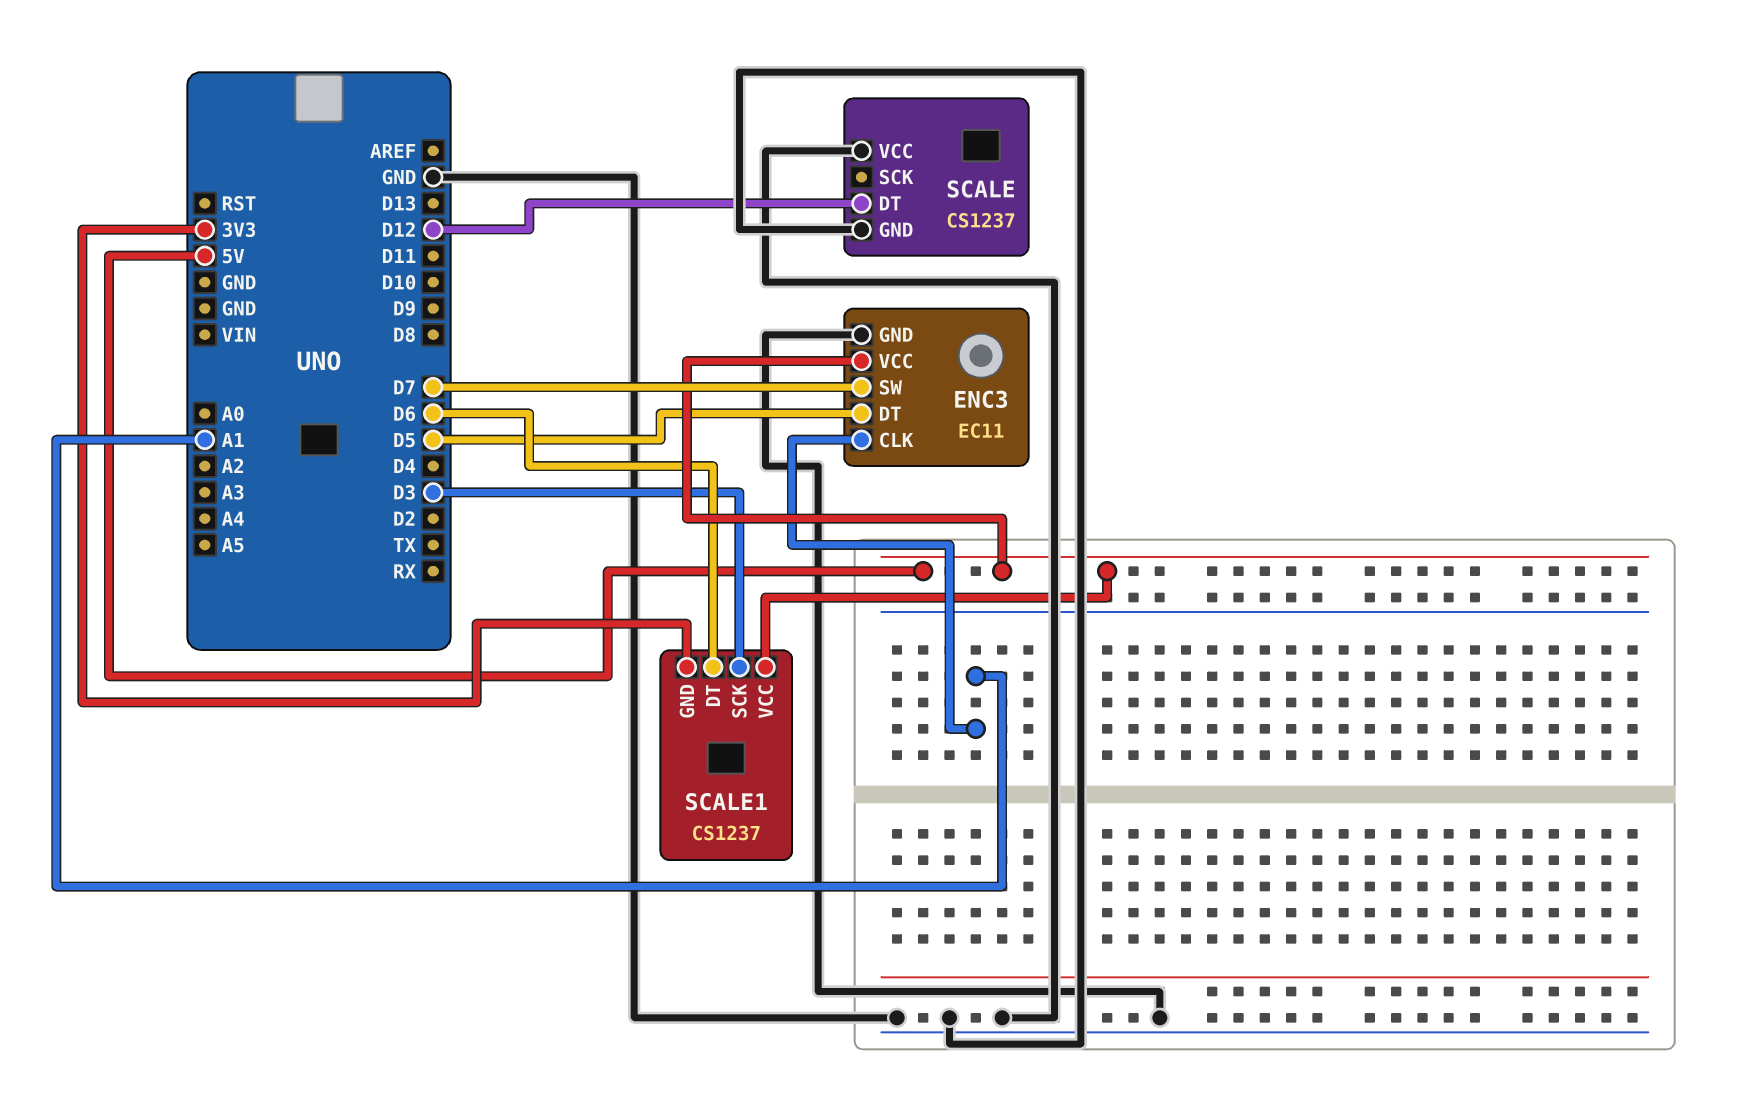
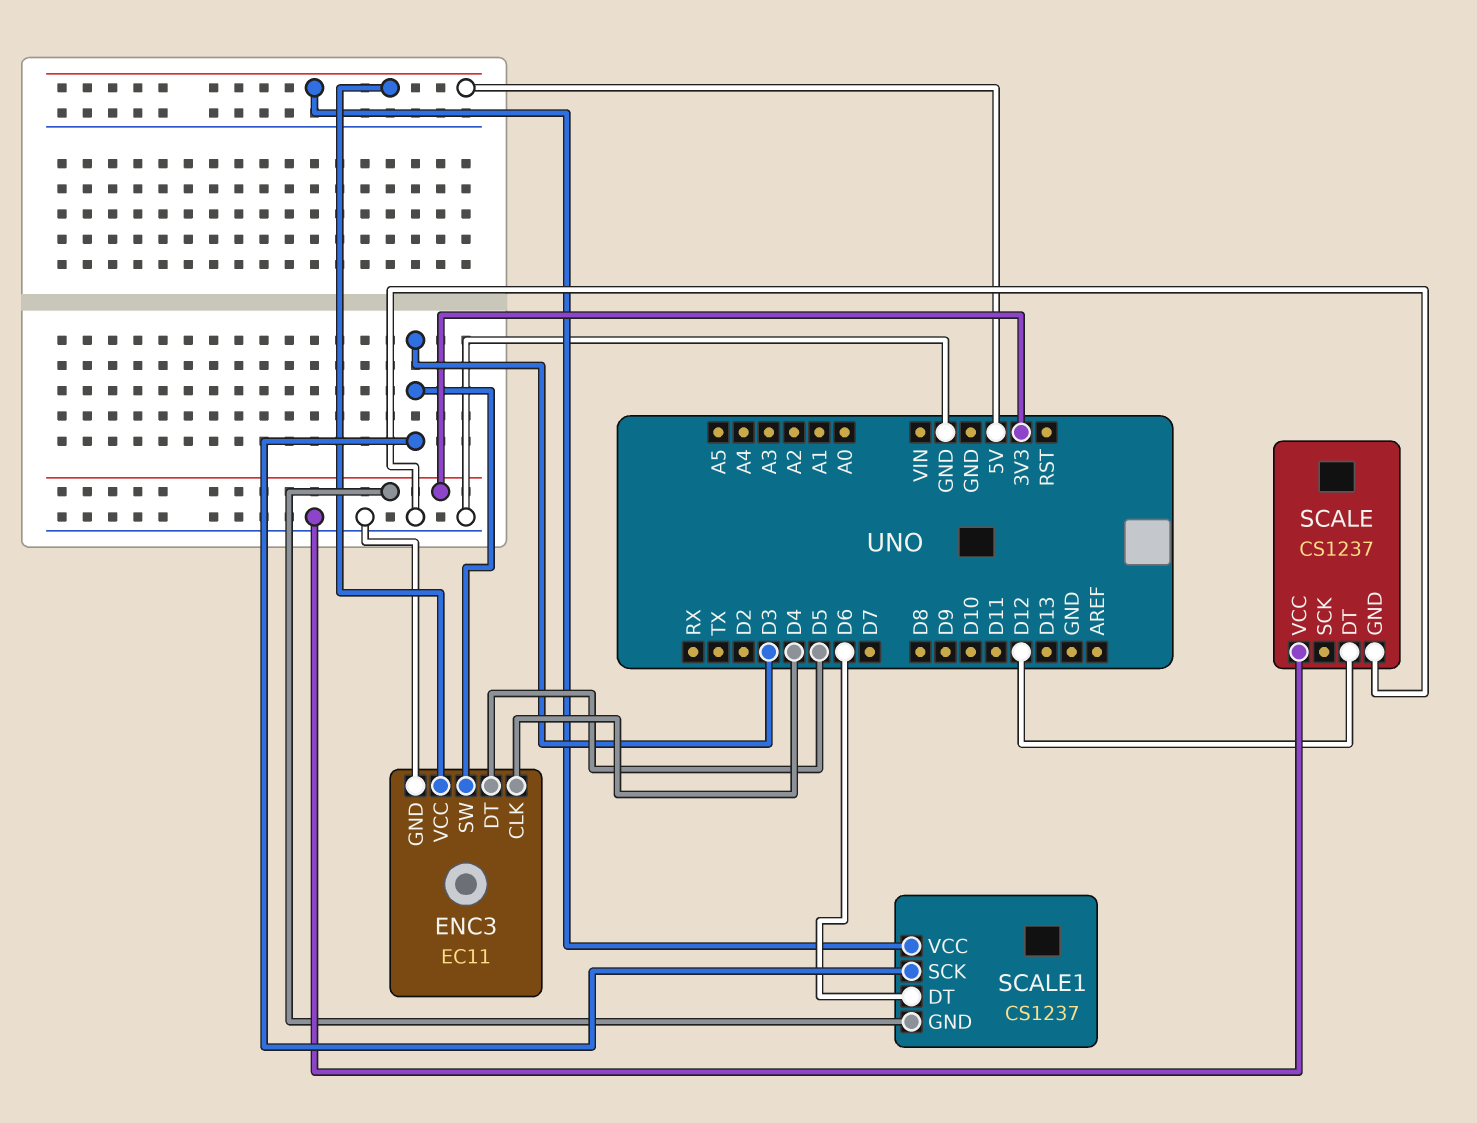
ENC3 pin CLK: A1 -> D4
ENC3 pin SW: D7 -> D3

